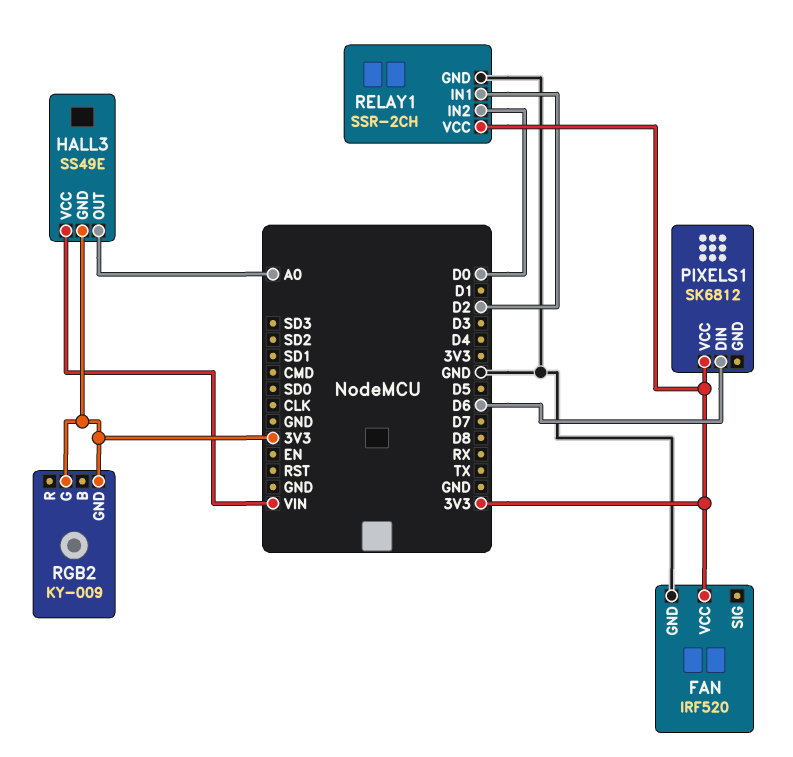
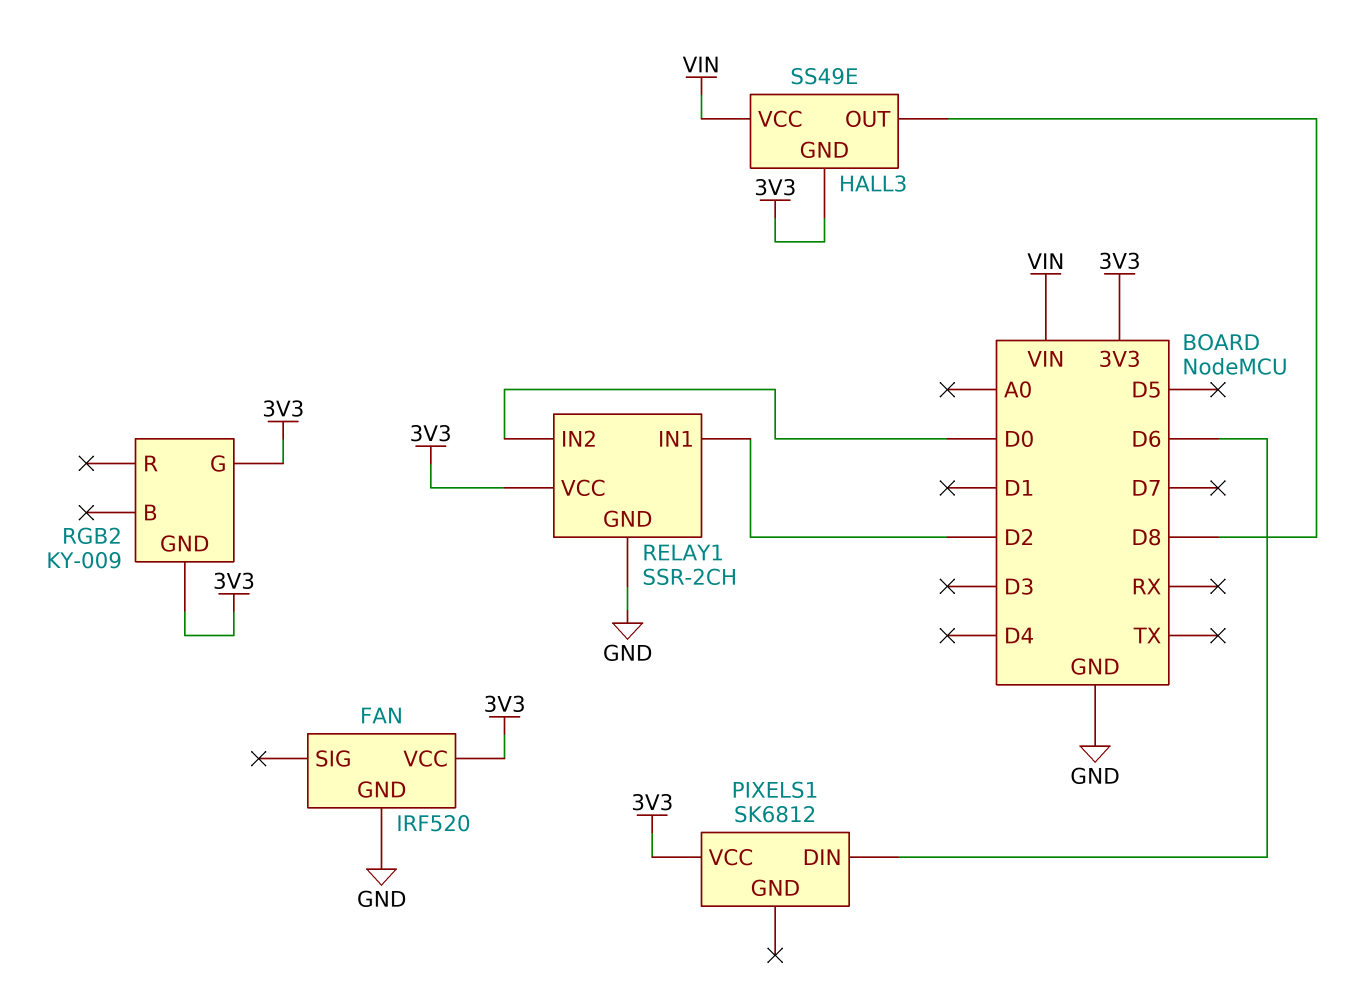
HALL3 pin OUT: A0 -> D8

